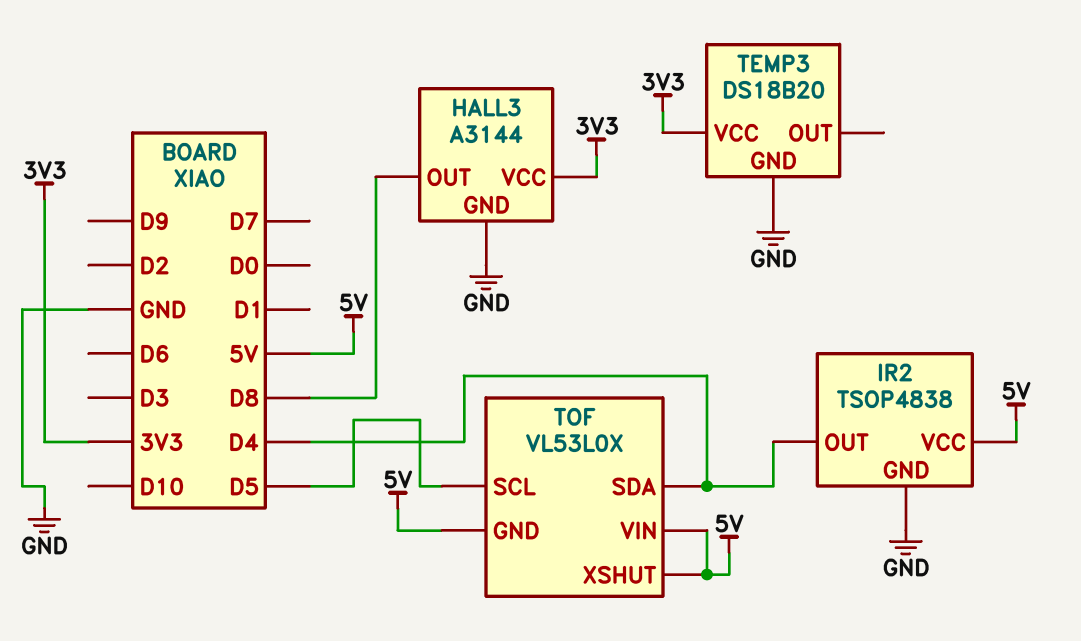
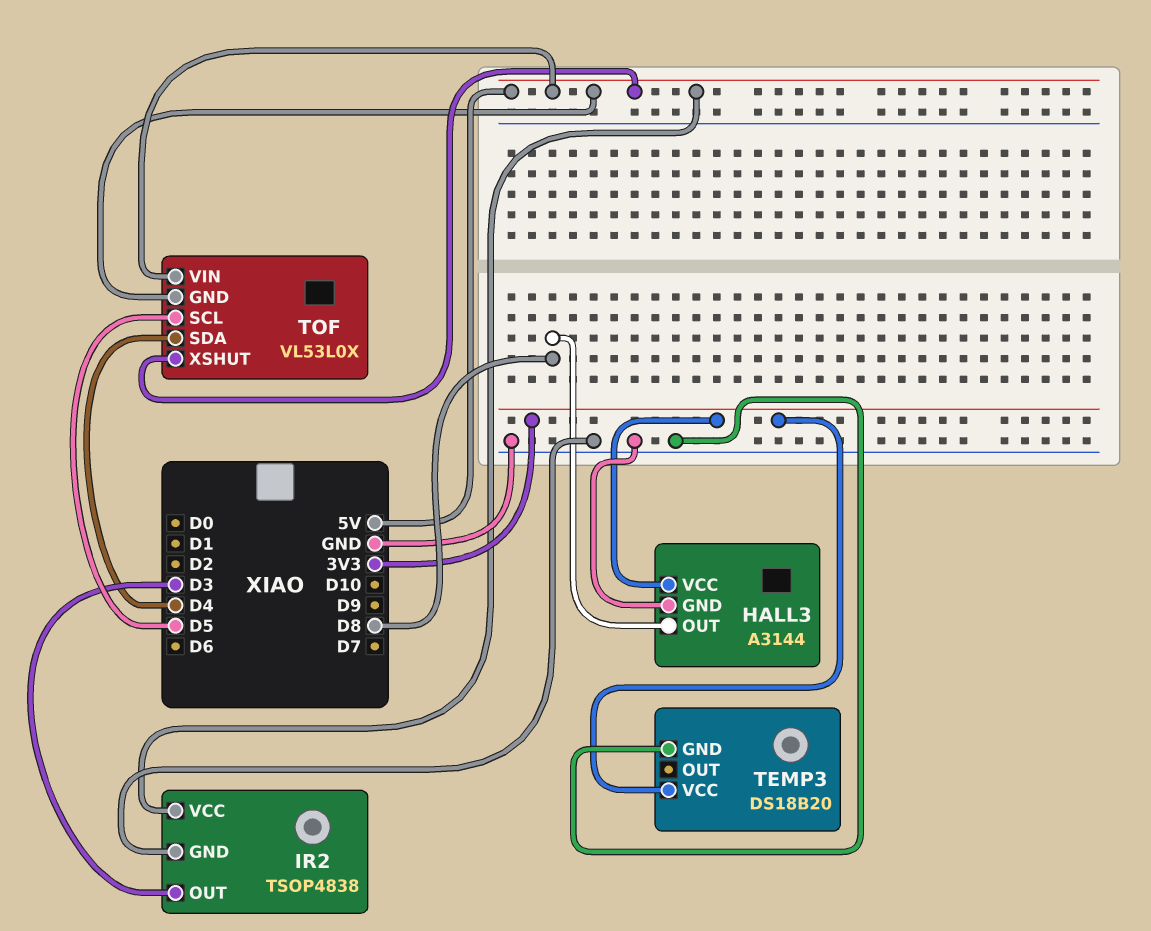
IR2 pin OUT: D4 -> D3

